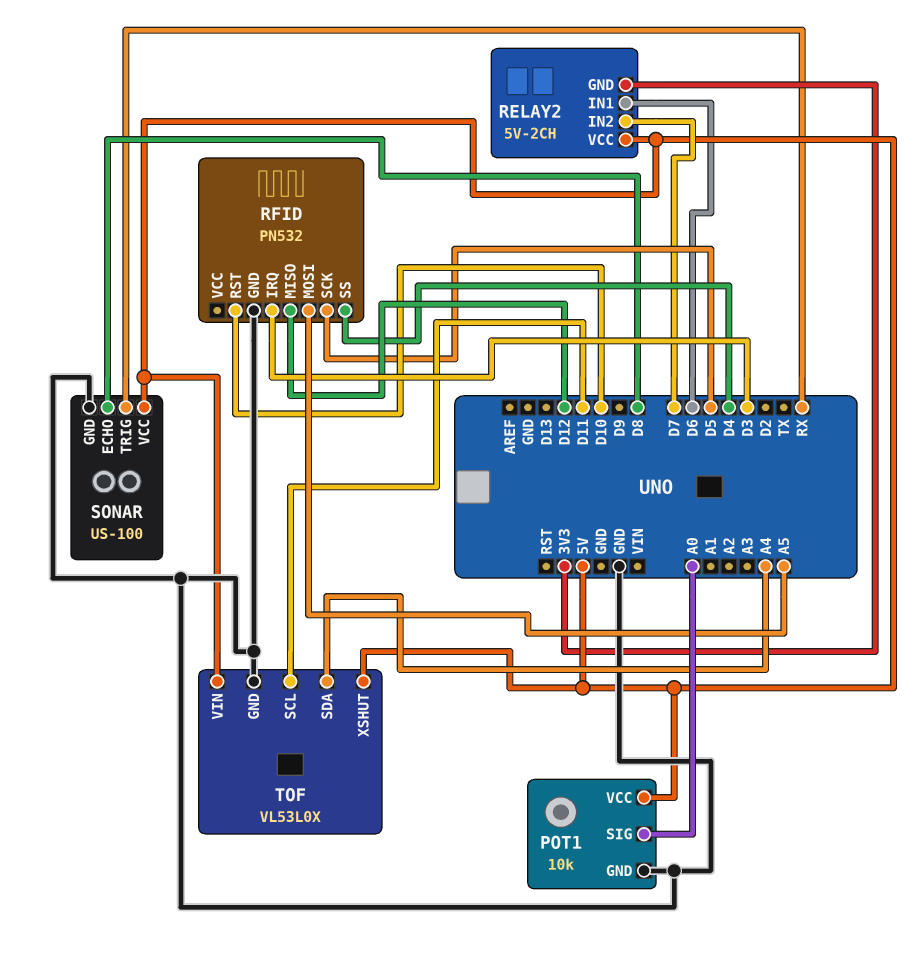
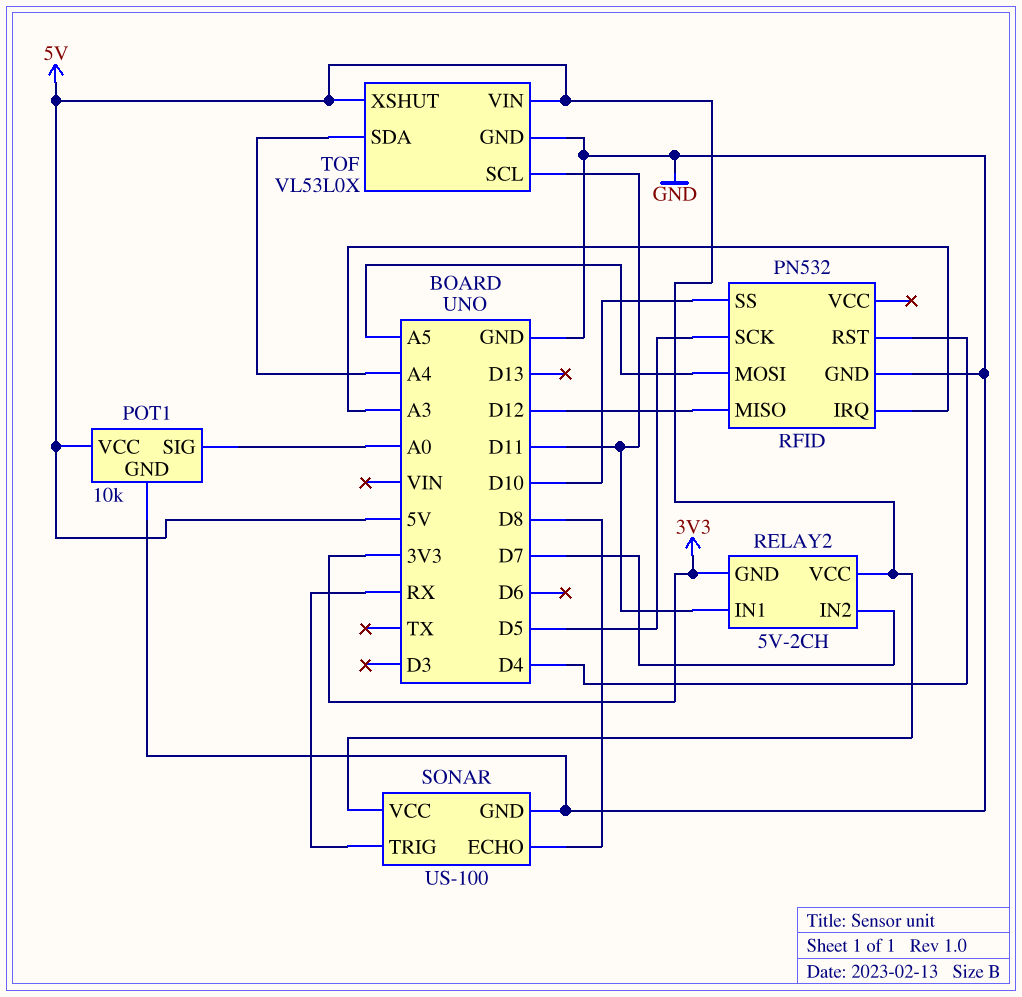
RELAY2 pin IN1: D6 -> D11
RFID pin IRQ: D3 -> A3
RFID pin RST: D10 -> D4
RFID pin SS: D4 -> D10

